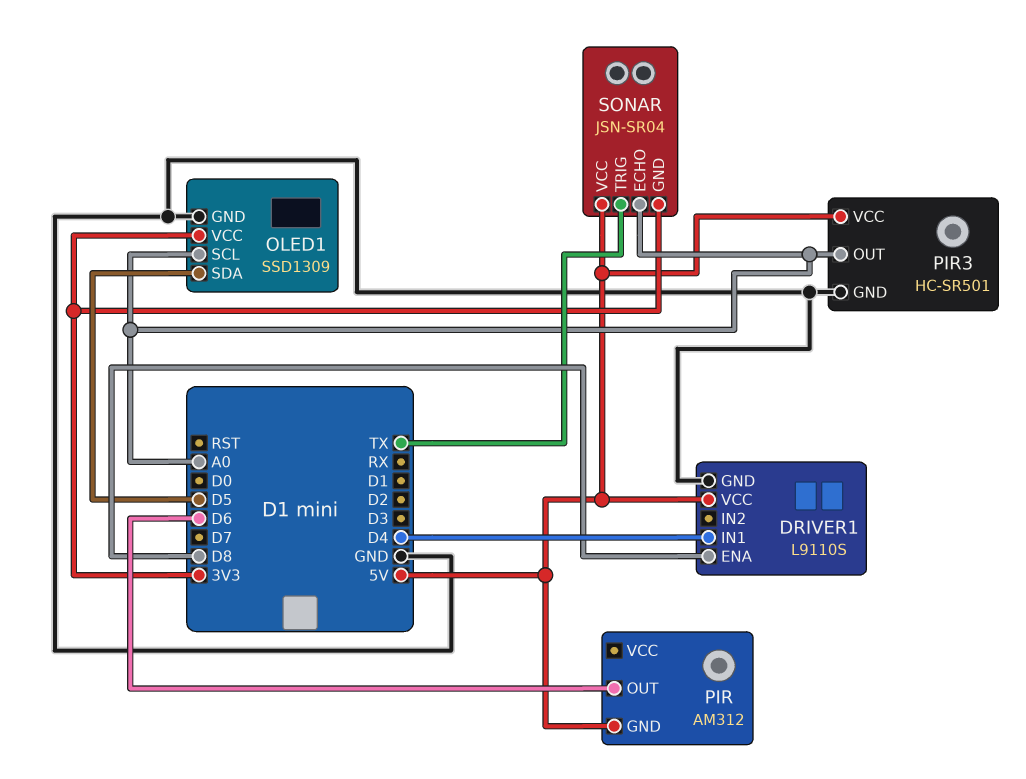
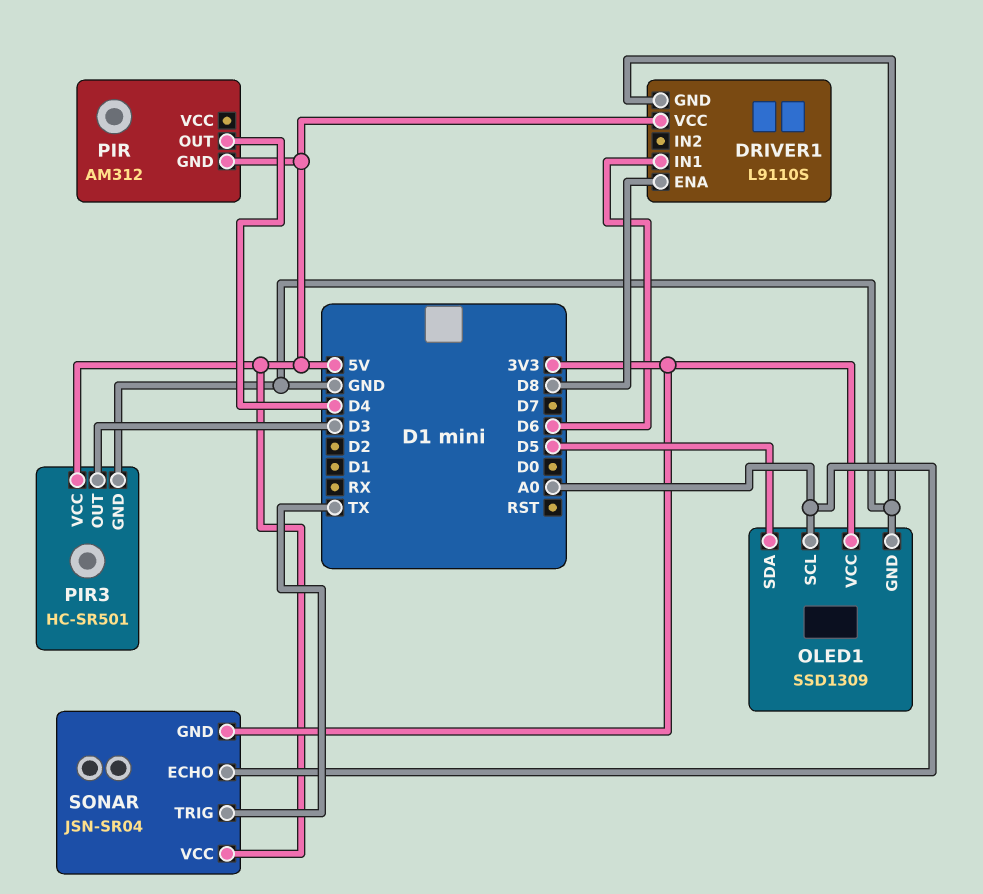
DRIVER1 pin IN1: D4 -> D6
PIR pin OUT: D6 -> D4
PIR3 pin OUT: A0 -> D3

